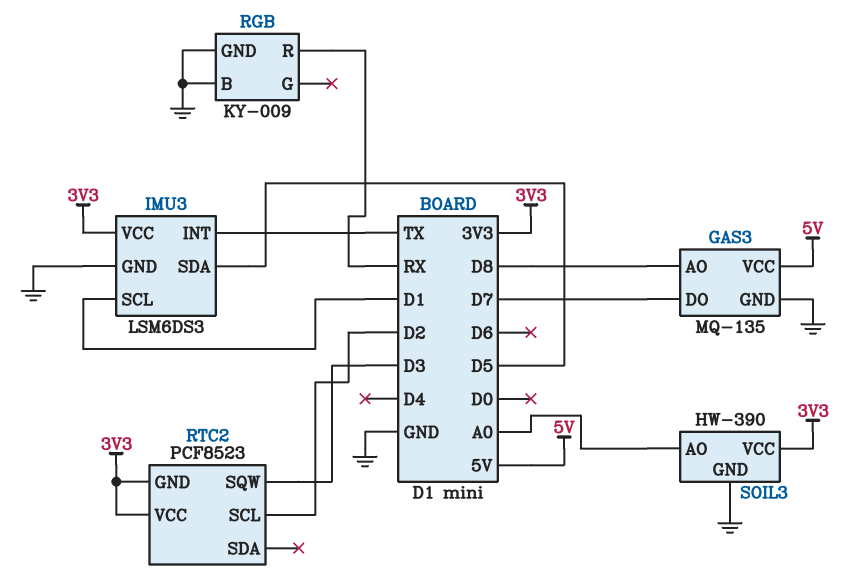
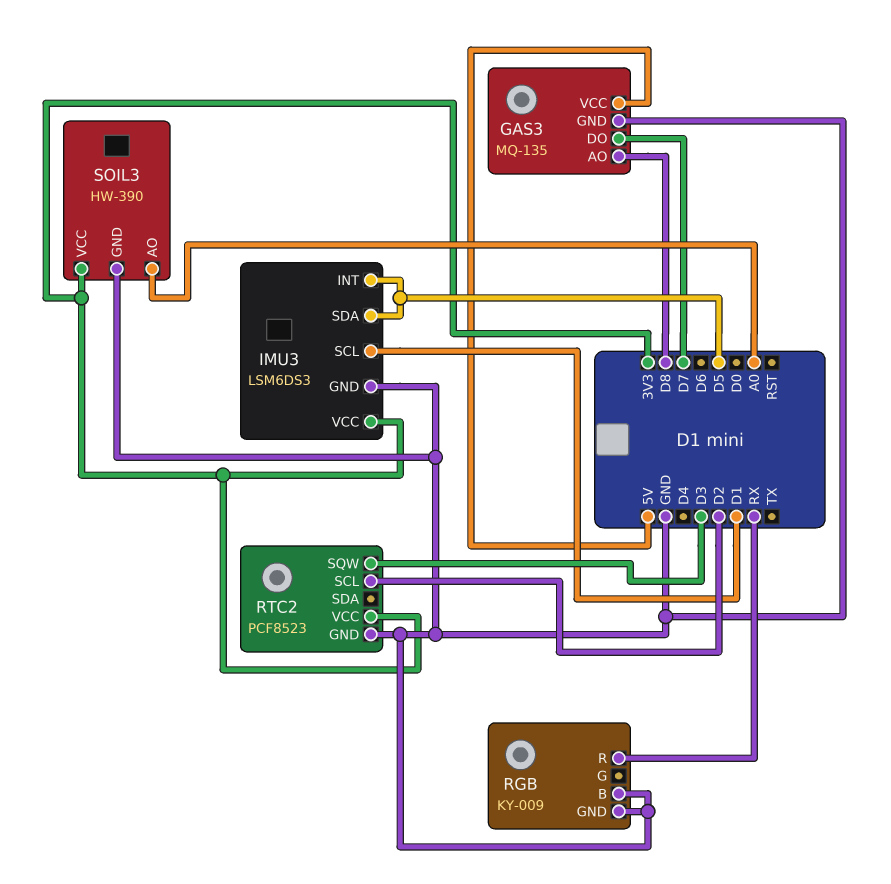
IMU3 pin INT: TX -> D5
RTC2 pin GND: 3V3 -> GND

